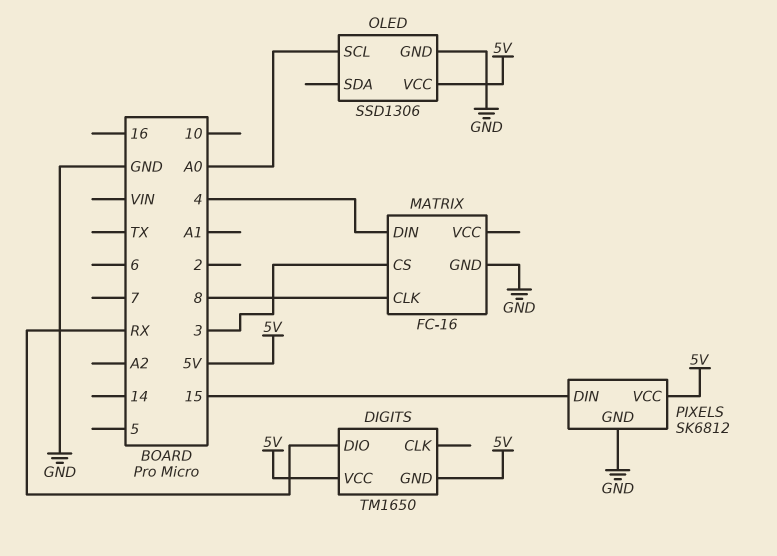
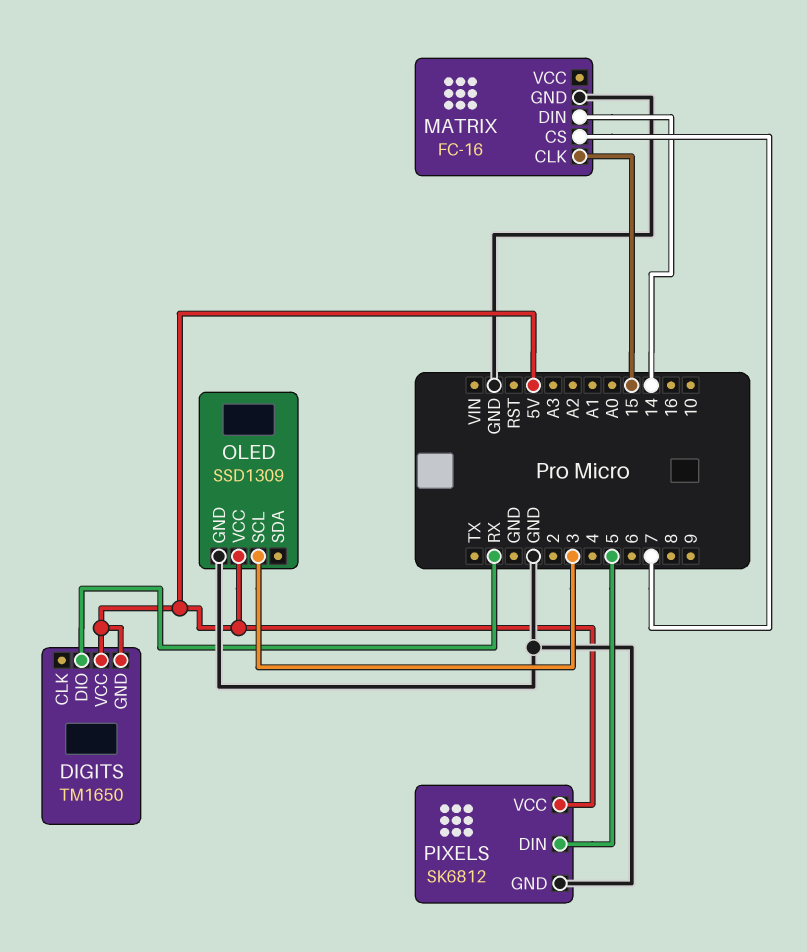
MATRIX pin CLK: 8 -> 15
MATRIX pin CS: 3 -> 7
MATRIX pin DIN: 4 -> 14
OLED: SSD1306 -> SSD1309
OLED pin SCL: A0 -> 3
PIXELS pin DIN: 15 -> 5

